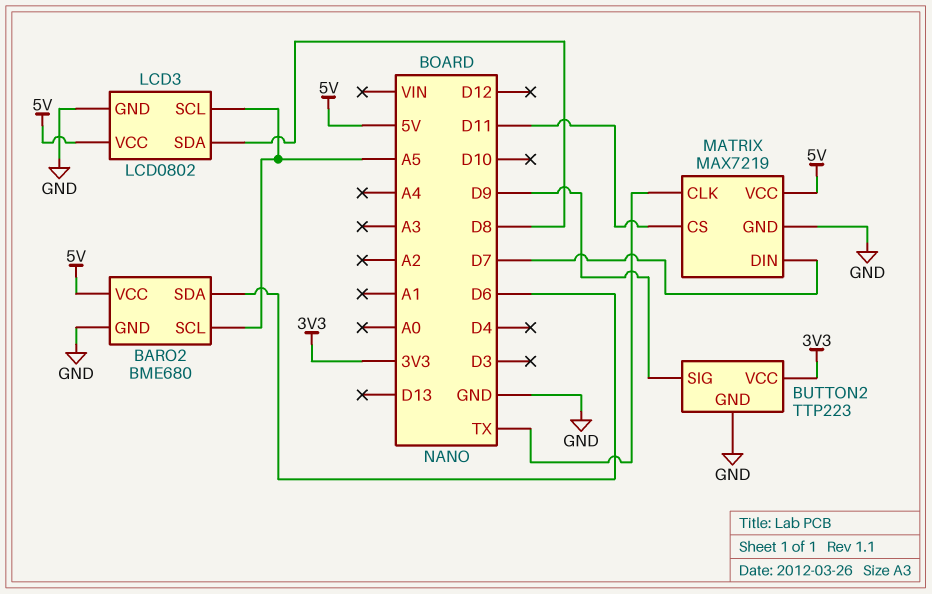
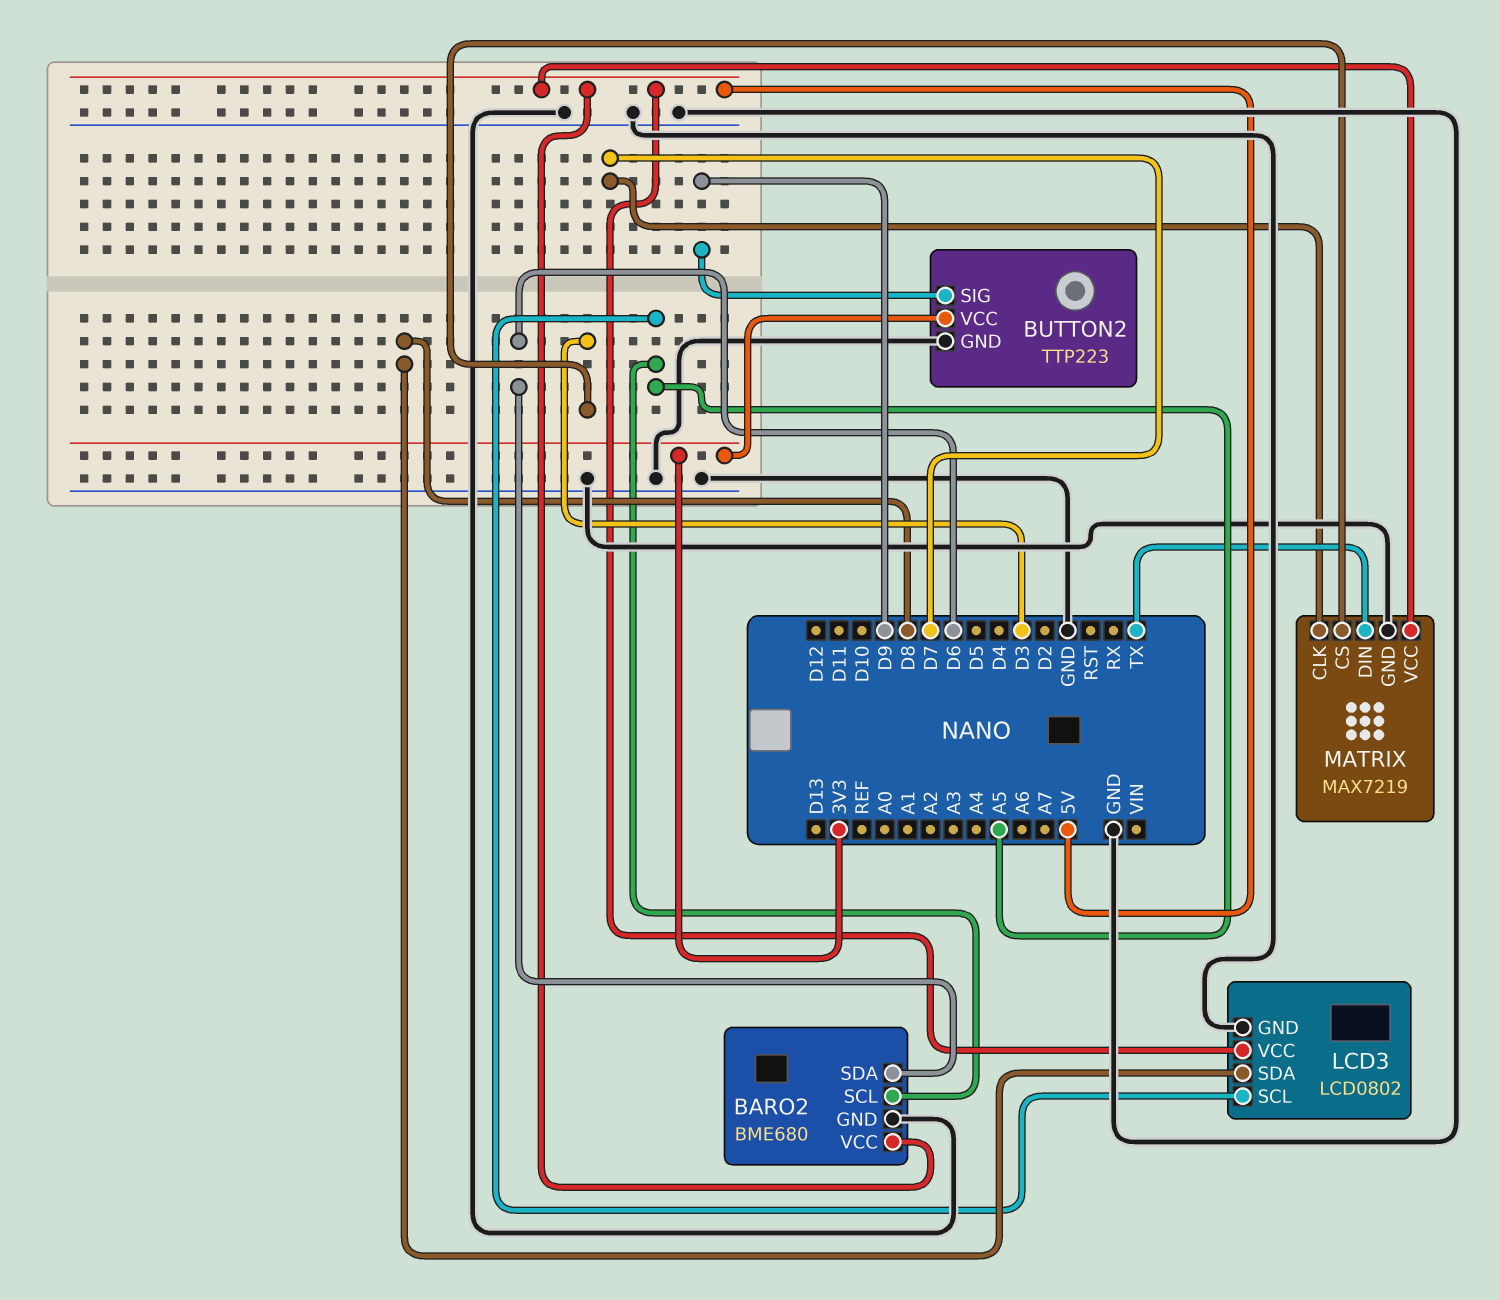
MATRIX pin CLK: TX -> D7
MATRIX pin CS: D11 -> D3
MATRIX pin DIN: D7 -> TX

